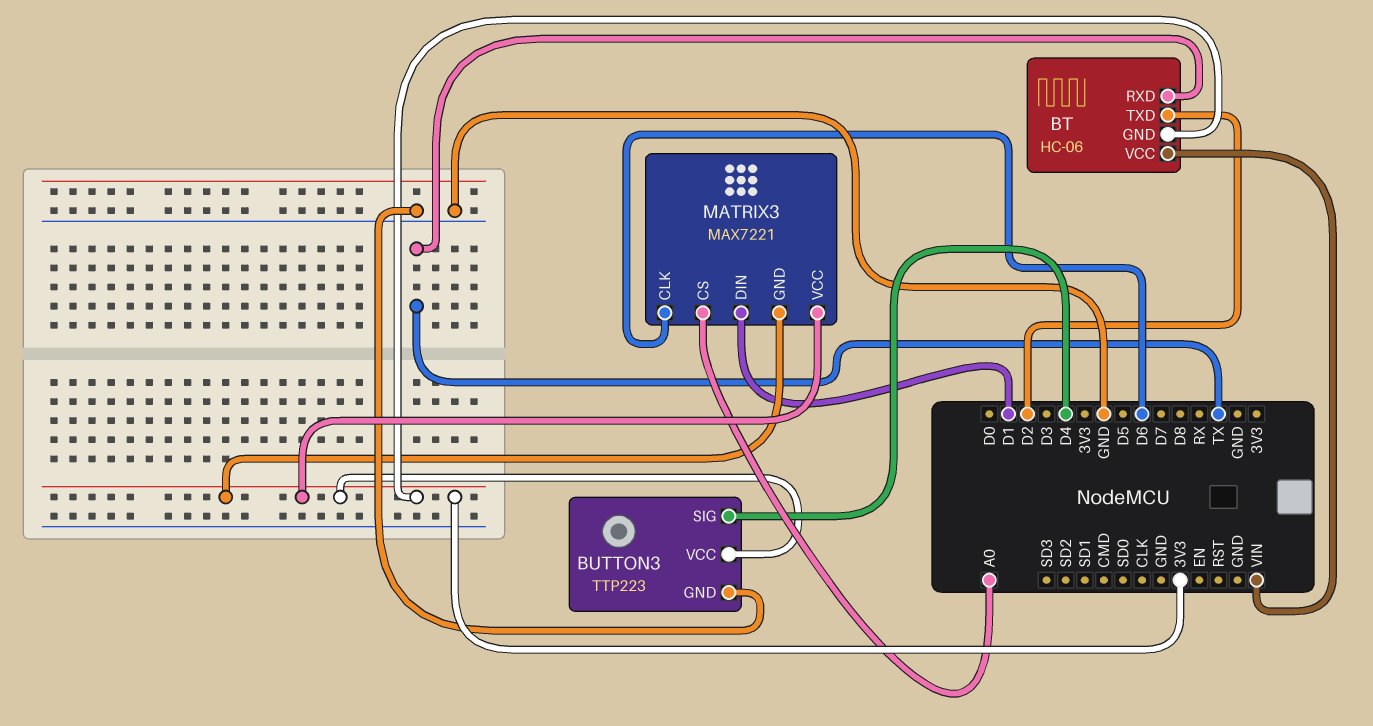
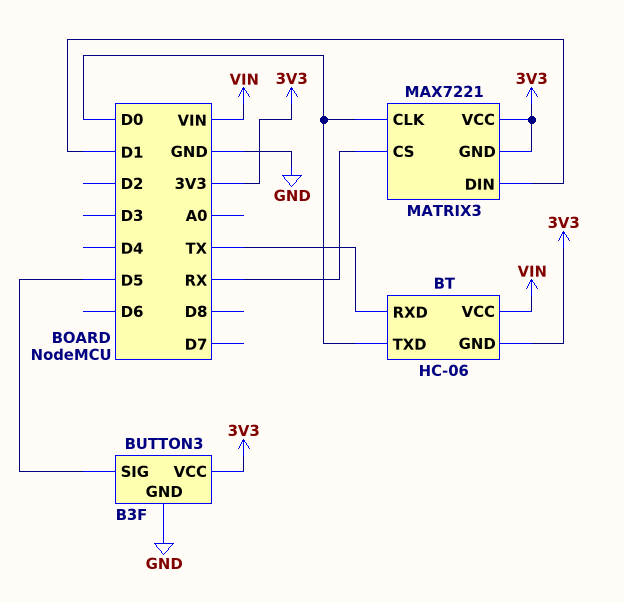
BT pin TXD: D2 -> D0
BUTTON3: TTP223 -> B3F
BUTTON3 pin SIG: D4 -> D5
MATRIX3 pin CLK: D6 -> D0
MATRIX3 pin CS: A0 -> RX

